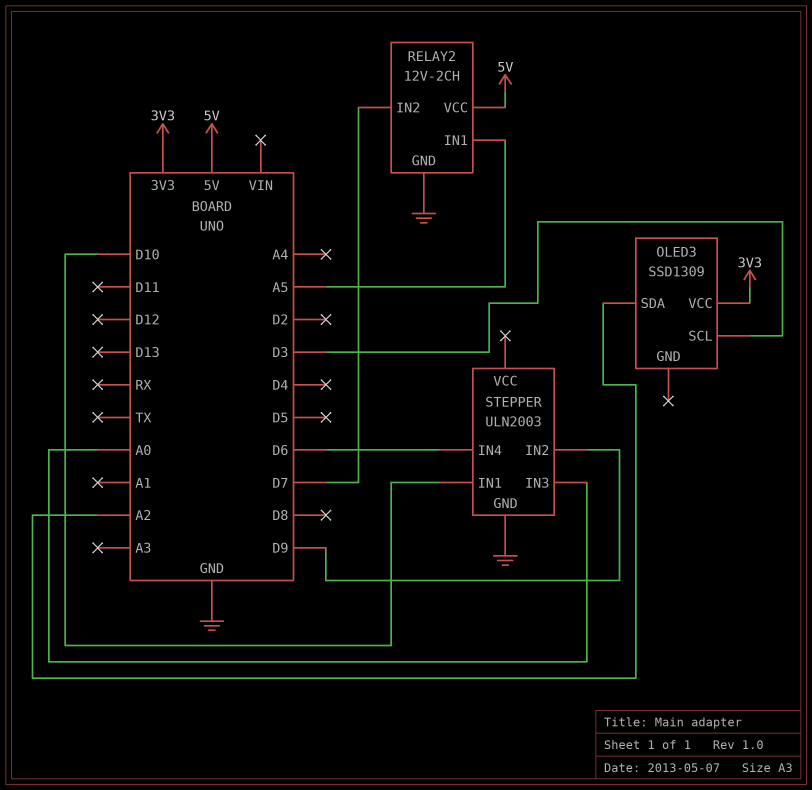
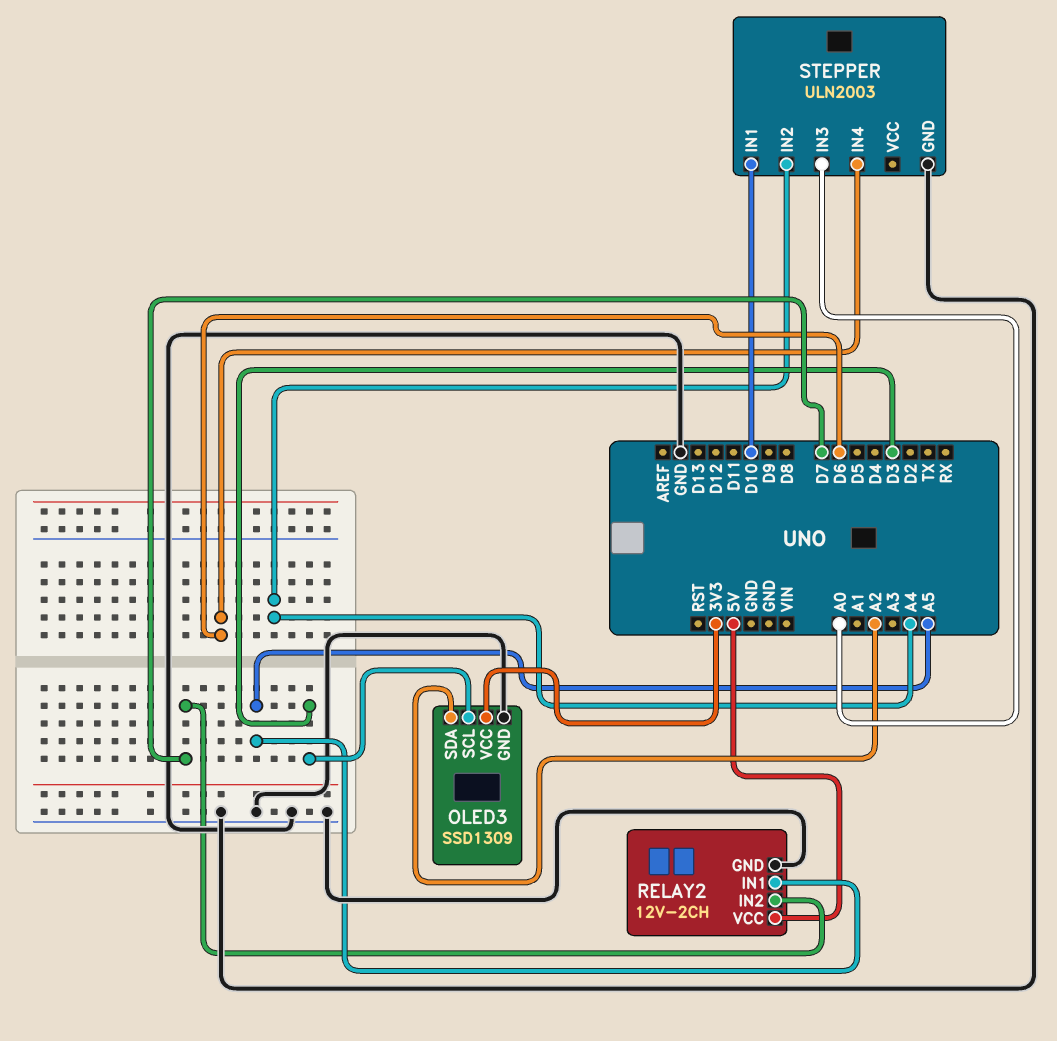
OLED3 pin GND: none -> GND
STEPPER pin IN2: D9 -> A4

